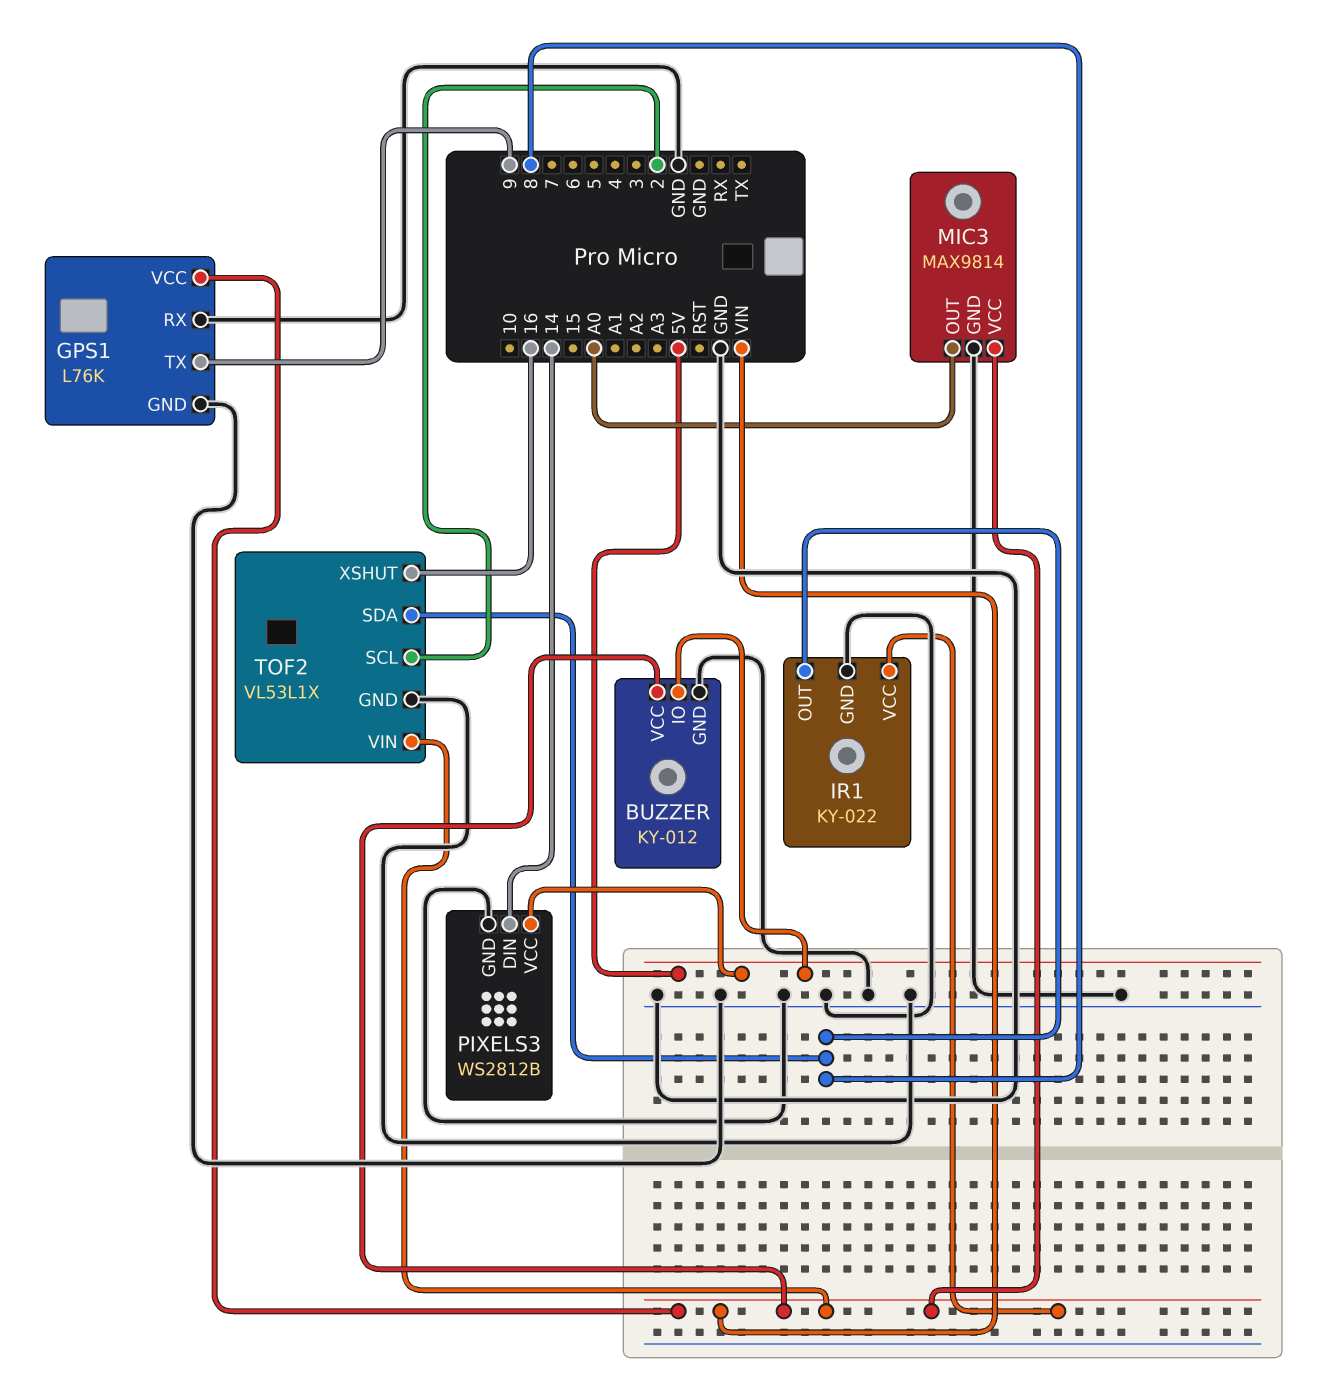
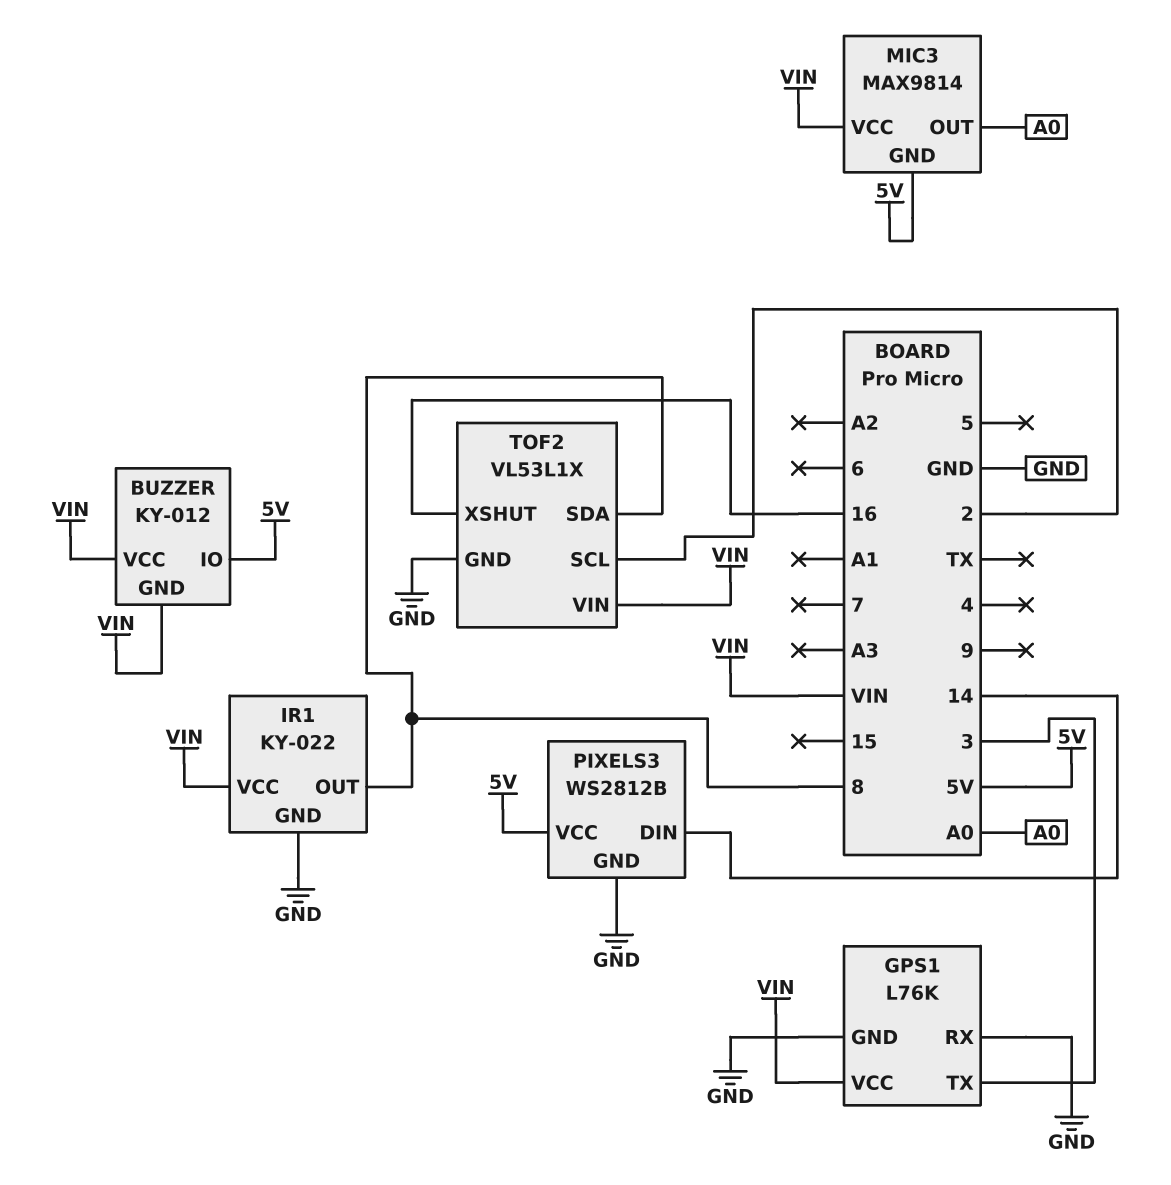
BUZZER pin GND: GND -> VIN
GPS1 pin TX: 9 -> 3
MIC3 pin GND: GND -> 5V

